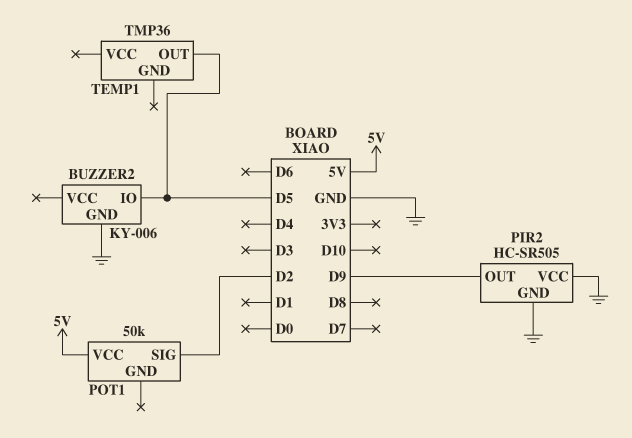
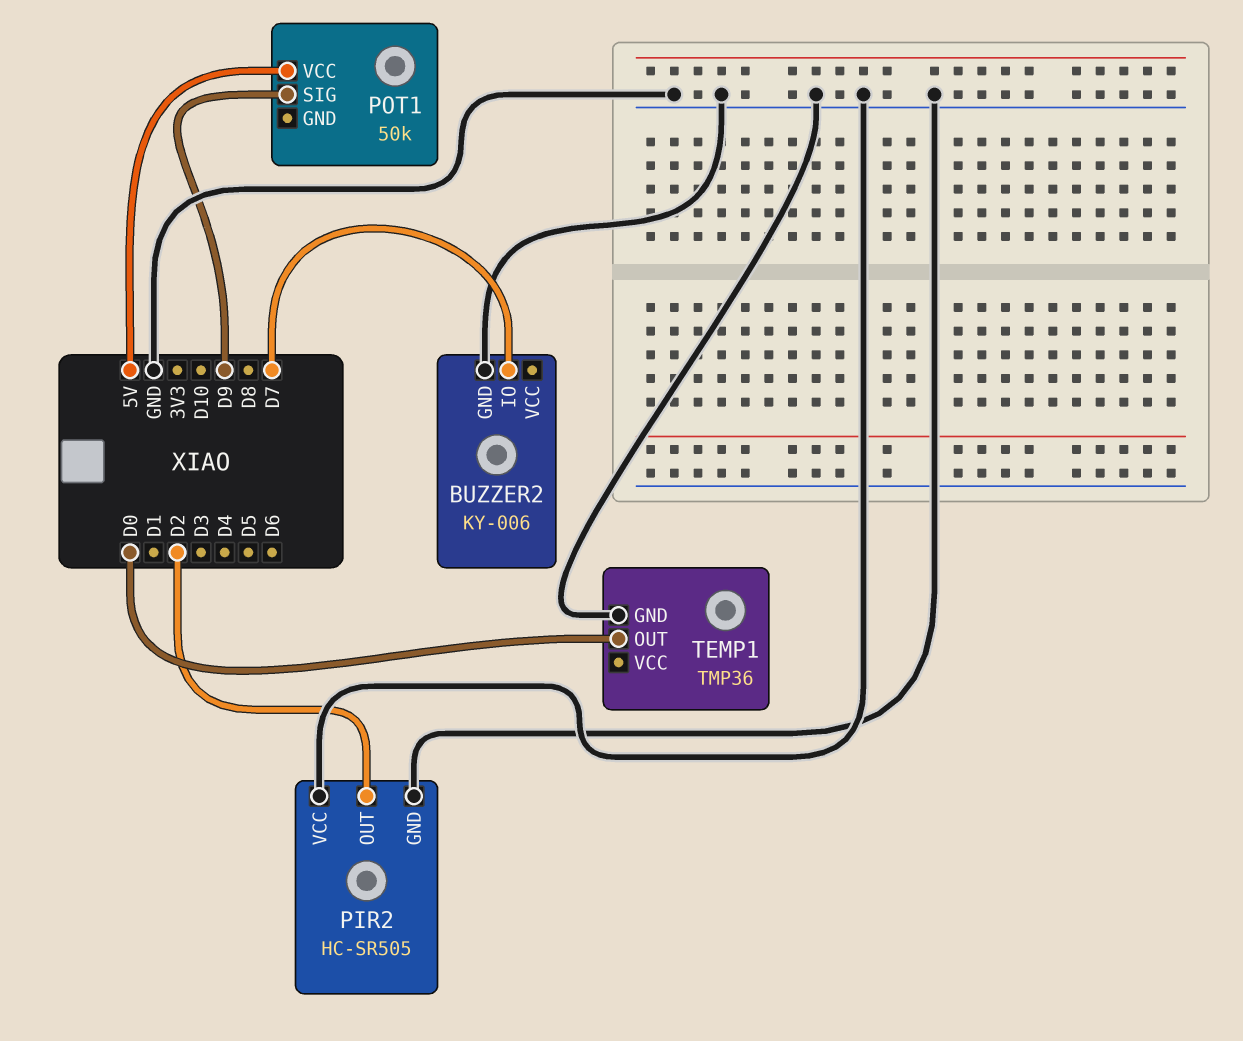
BUZZER2 pin IO: D5 -> D7
PIR2 pin OUT: D9 -> D2
POT1 pin SIG: D2 -> D9
TEMP1 pin GND: none -> GND
TEMP1 pin OUT: D5 -> D0

